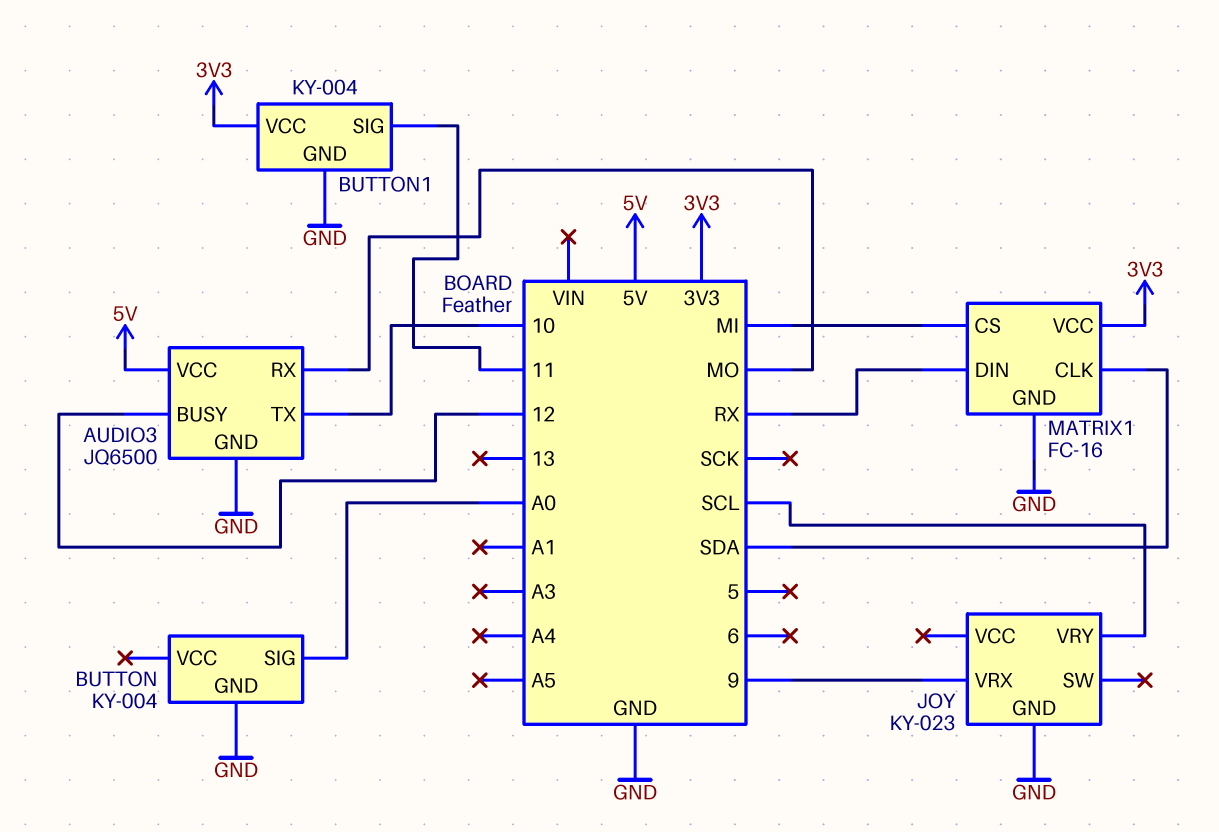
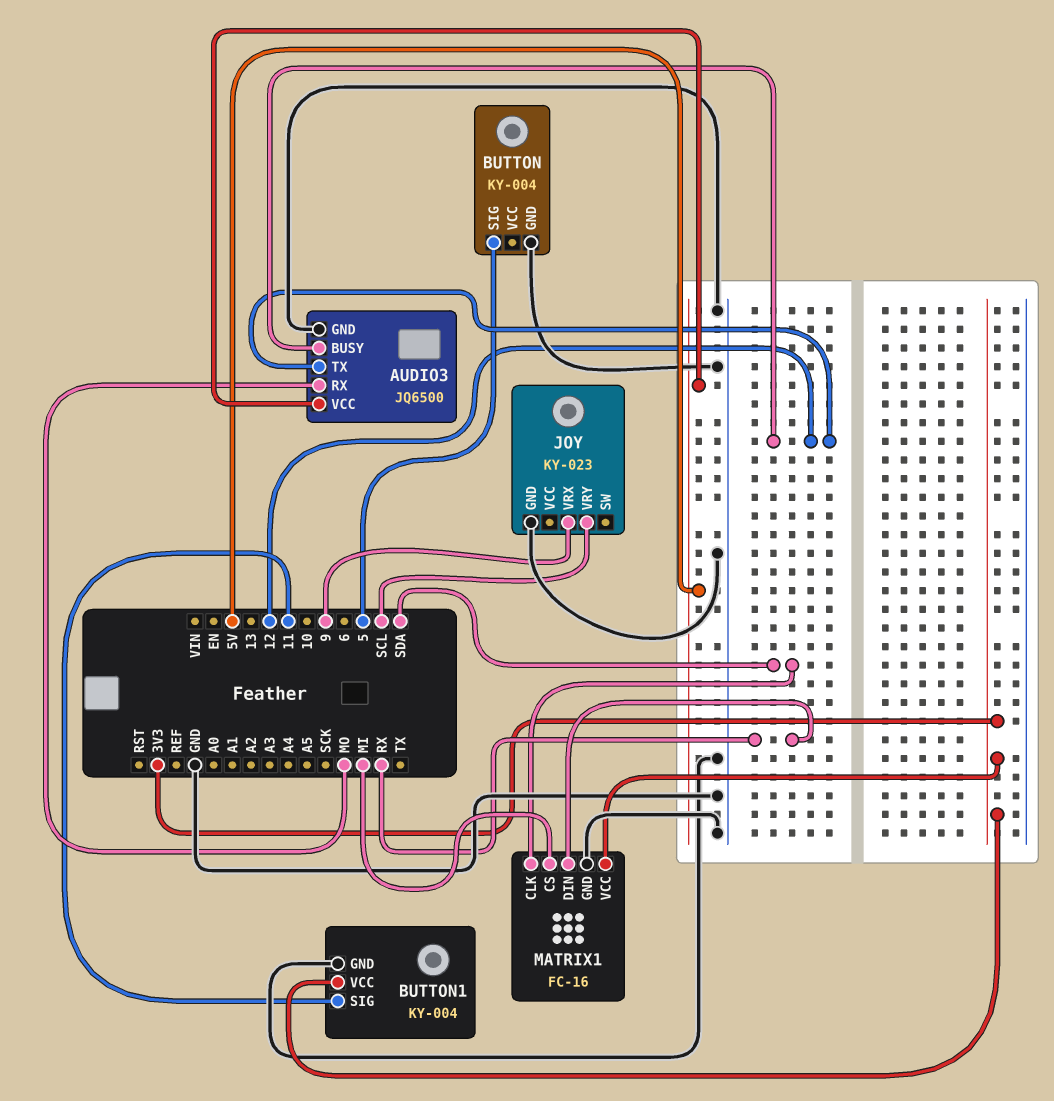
AUDIO3 pin TX: 10 -> 12
BUTTON pin SIG: A0 -> 5

